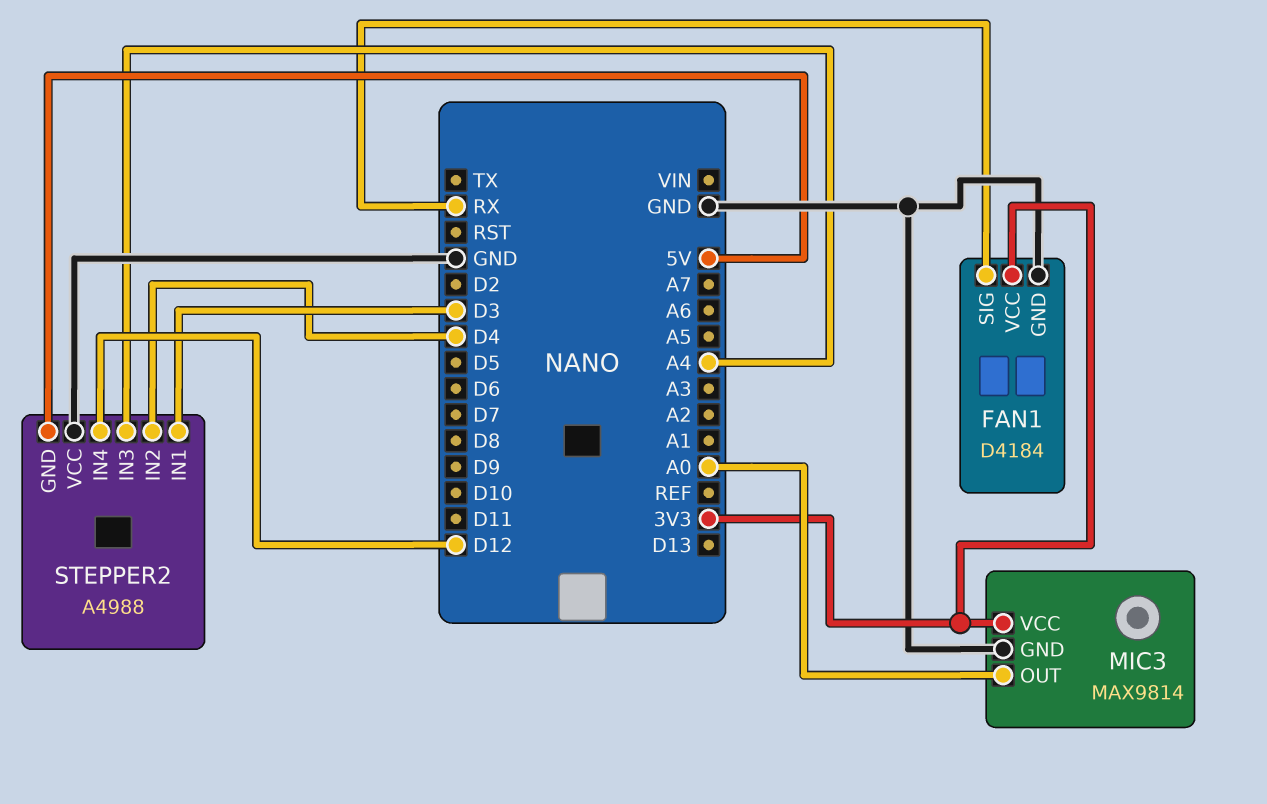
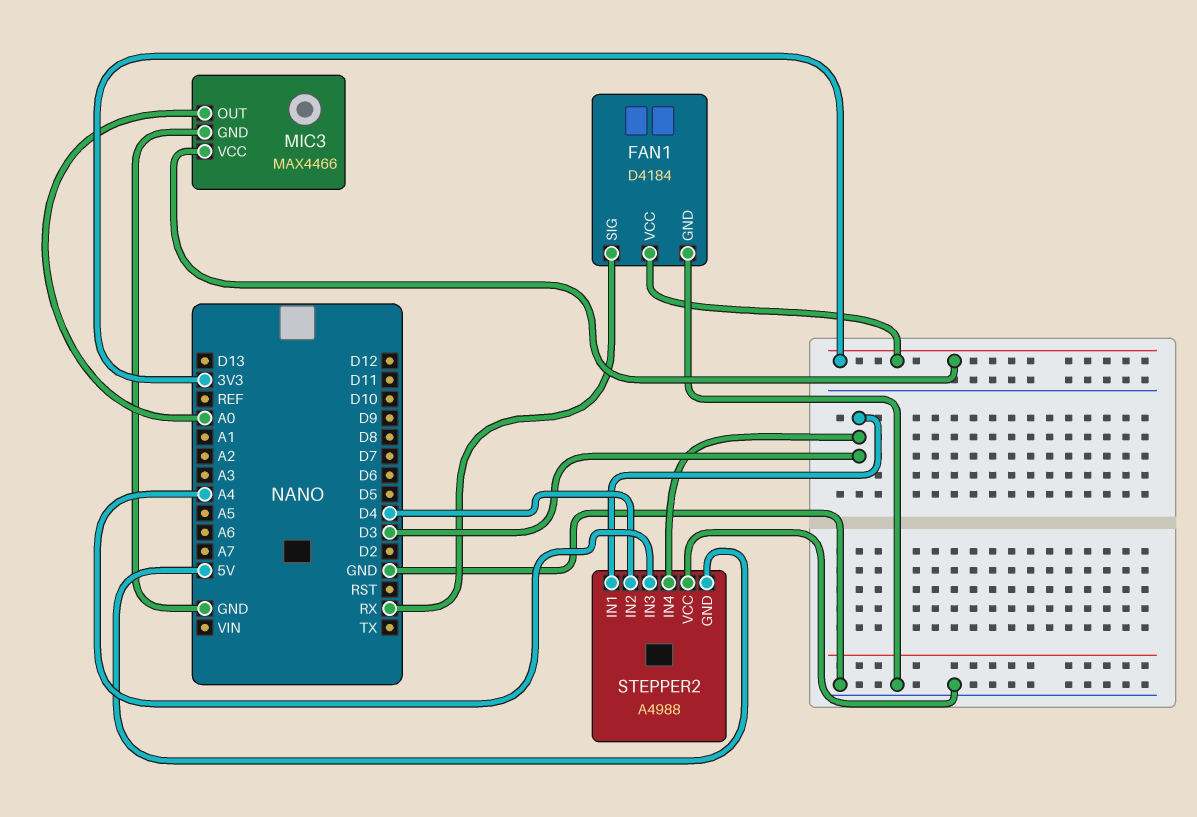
MIC3: MAX9814 -> MAX4466
STEPPER2 pin IN4: D12 -> D3

